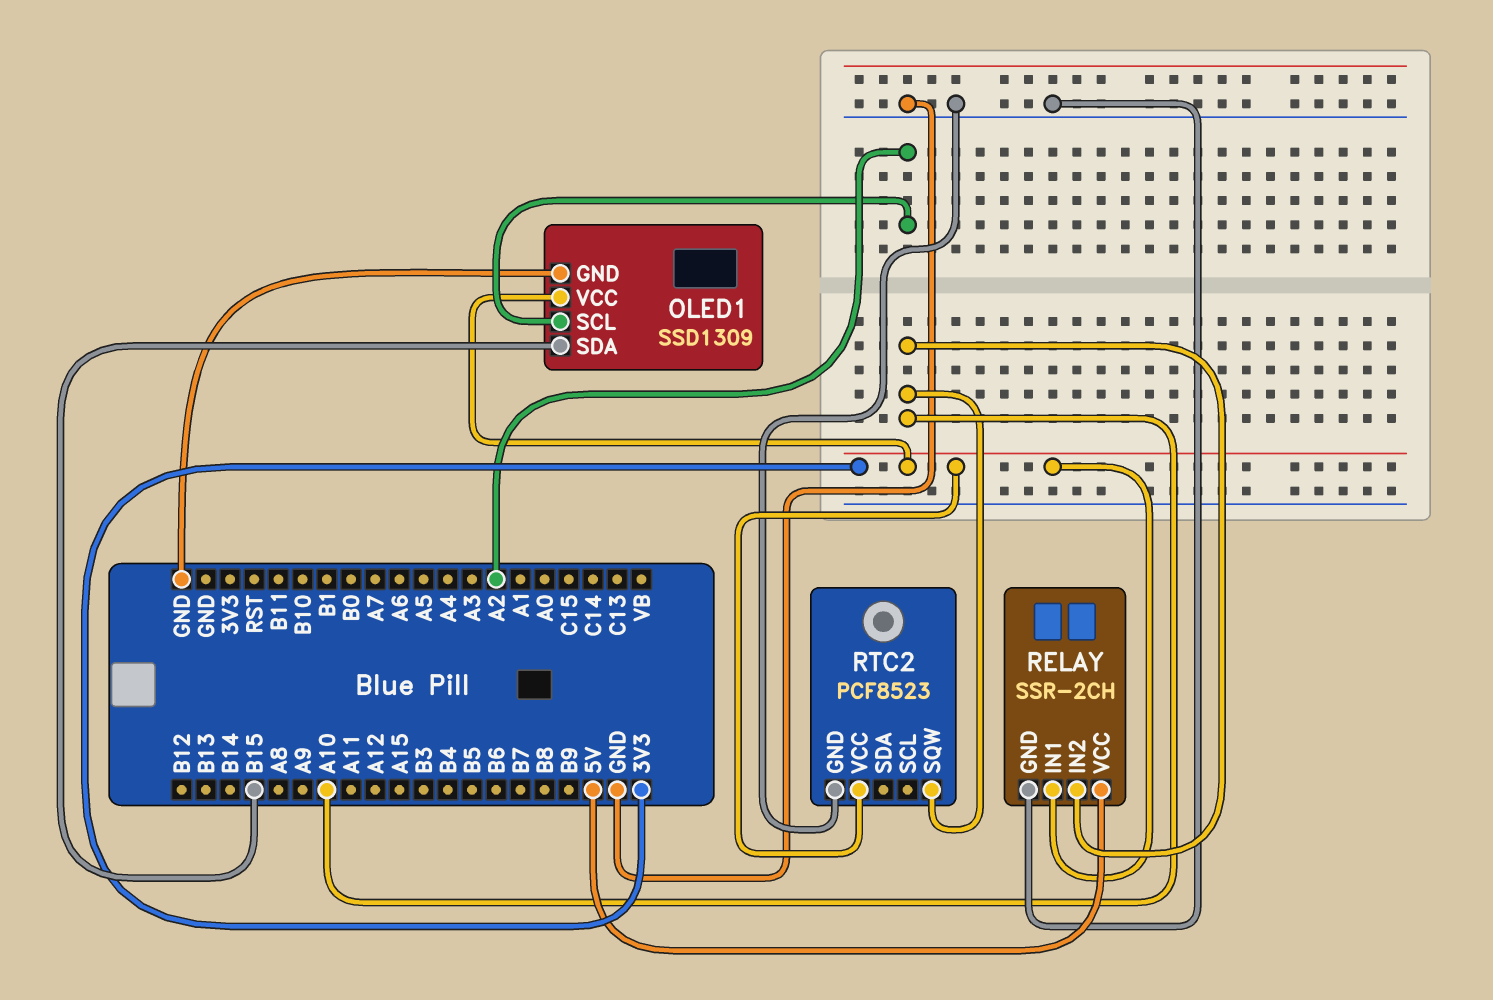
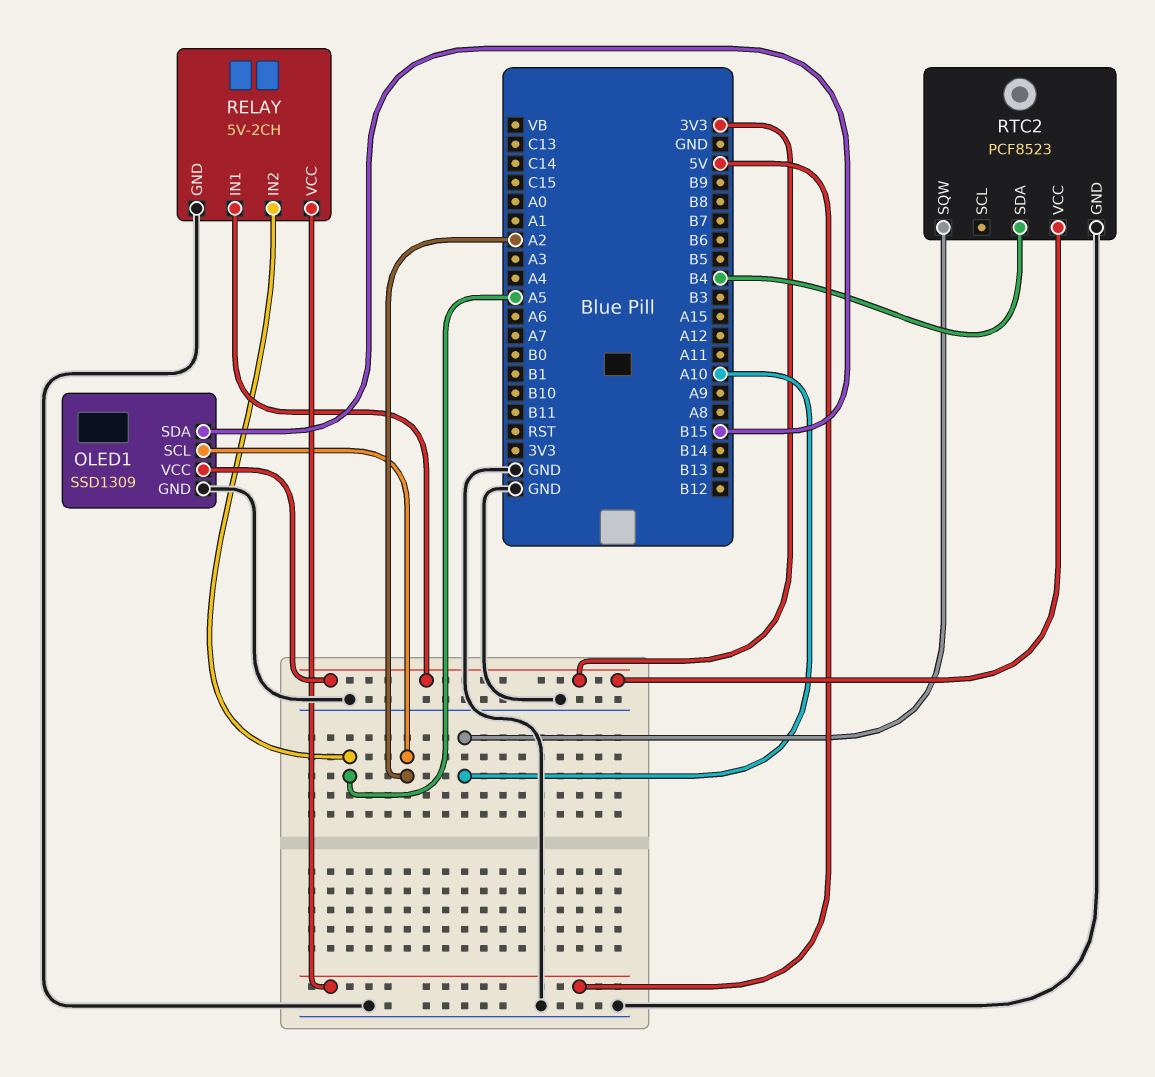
RELAY: SSR-2CH -> 5V-2CH
RELAY pin IN2: A10 -> A5
RTC2 pin SDA: none -> B4

